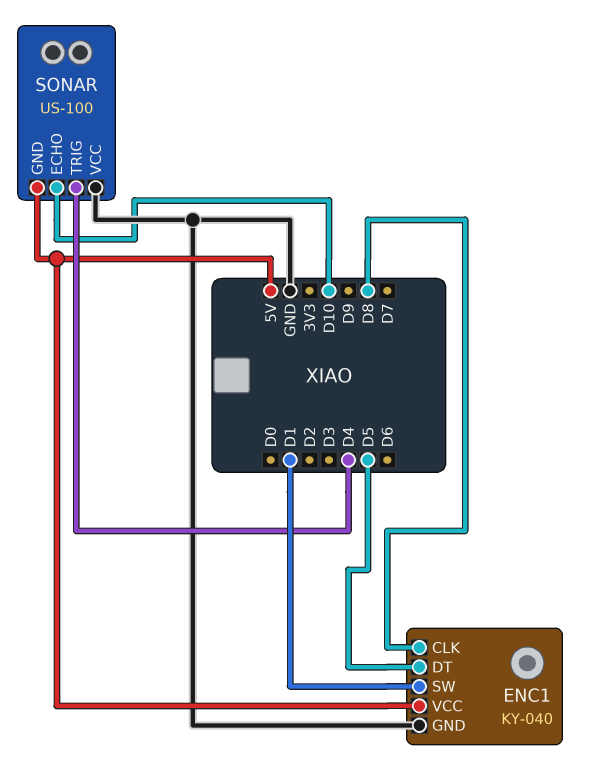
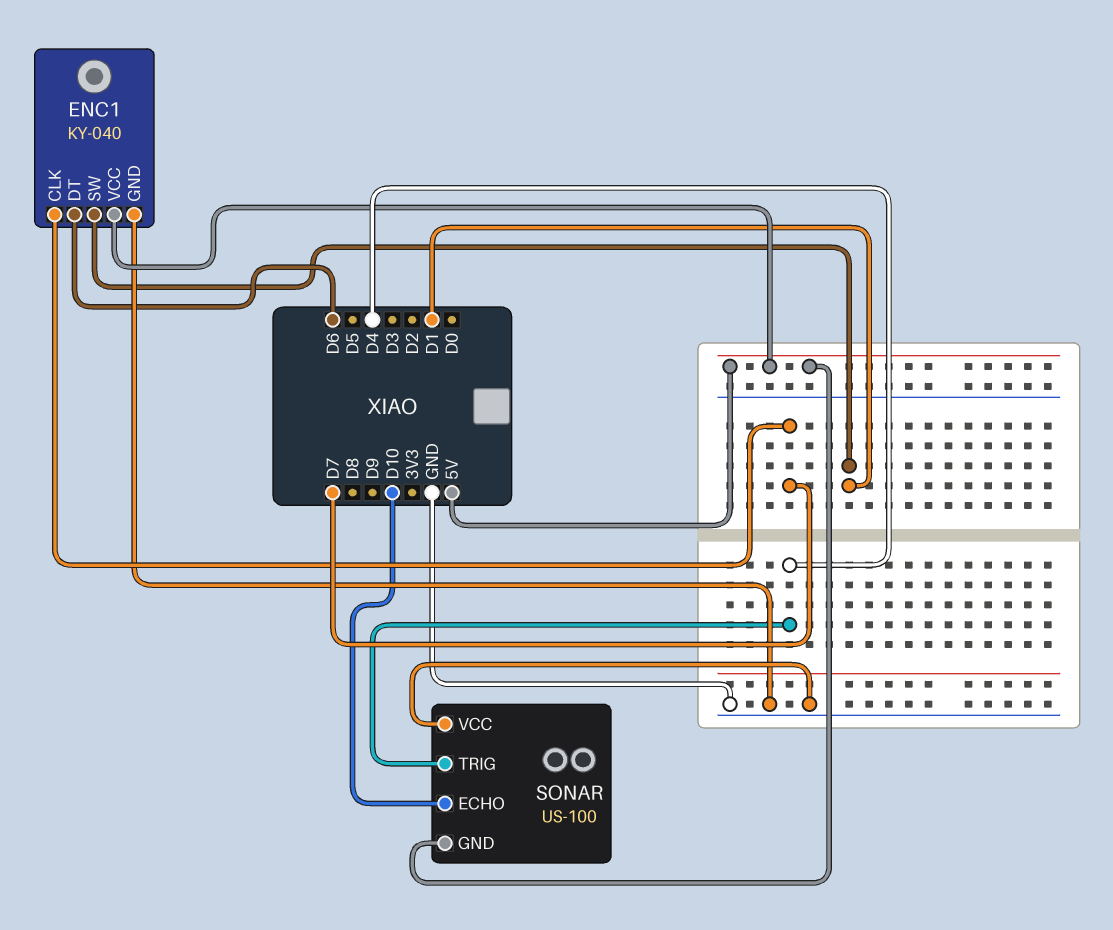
ENC1 pin CLK: D8 -> D7
ENC1 pin DT: D5 -> D6

